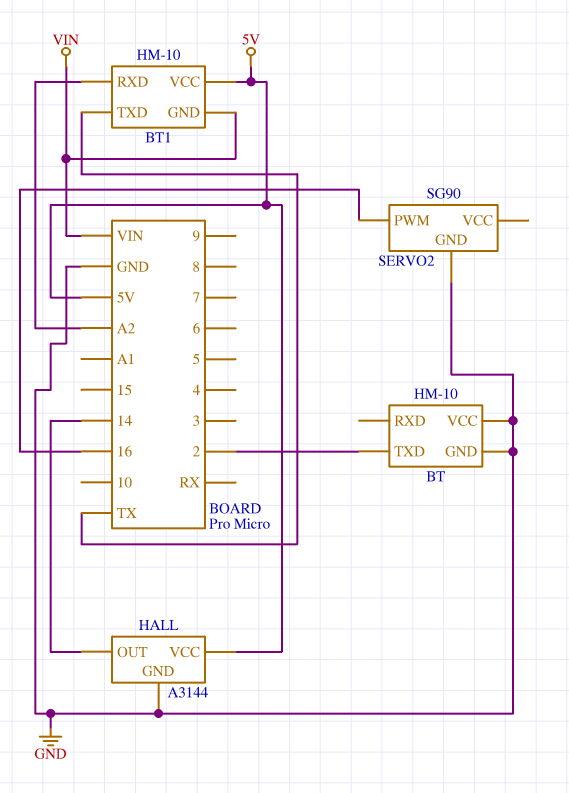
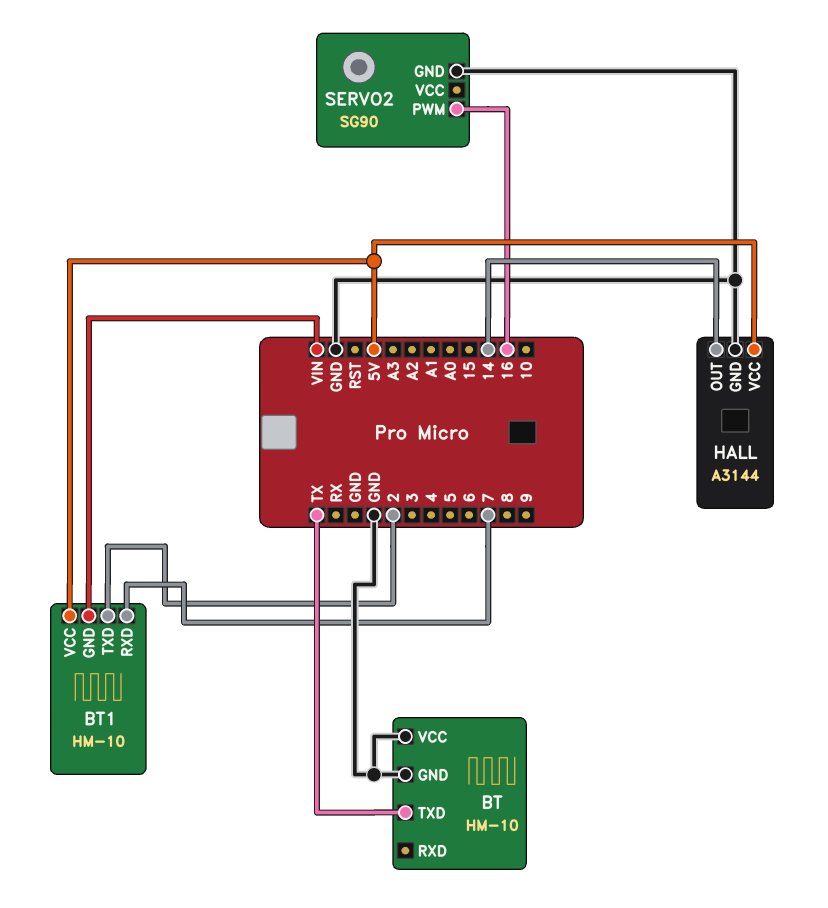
BT pin TXD: 2 -> TX
BT1 pin RXD: A2 -> 7
BT1 pin TXD: TX -> 2

